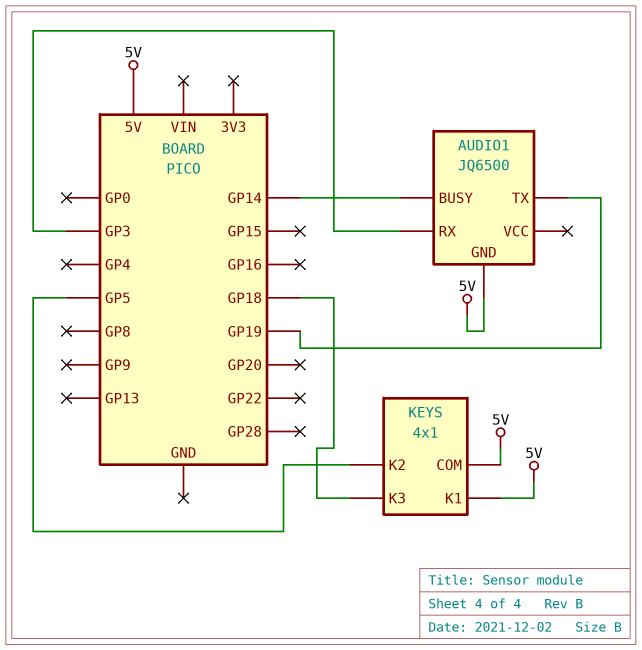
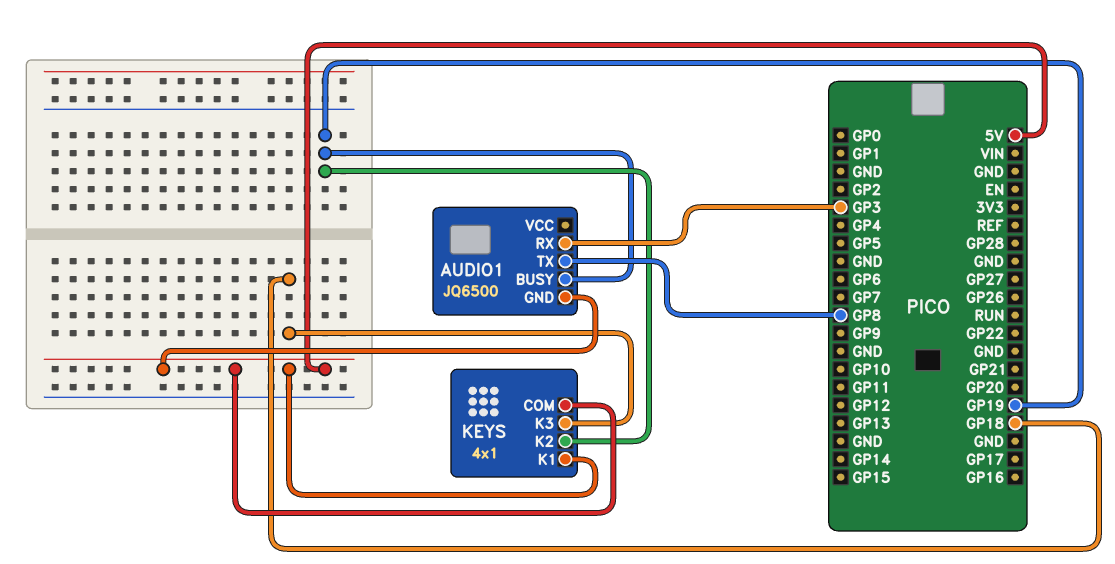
AUDIO1 pin BUSY: GP14 -> GP19
AUDIO1 pin TX: GP19 -> GP8
KEYS pin K2: GP5 -> GP19

